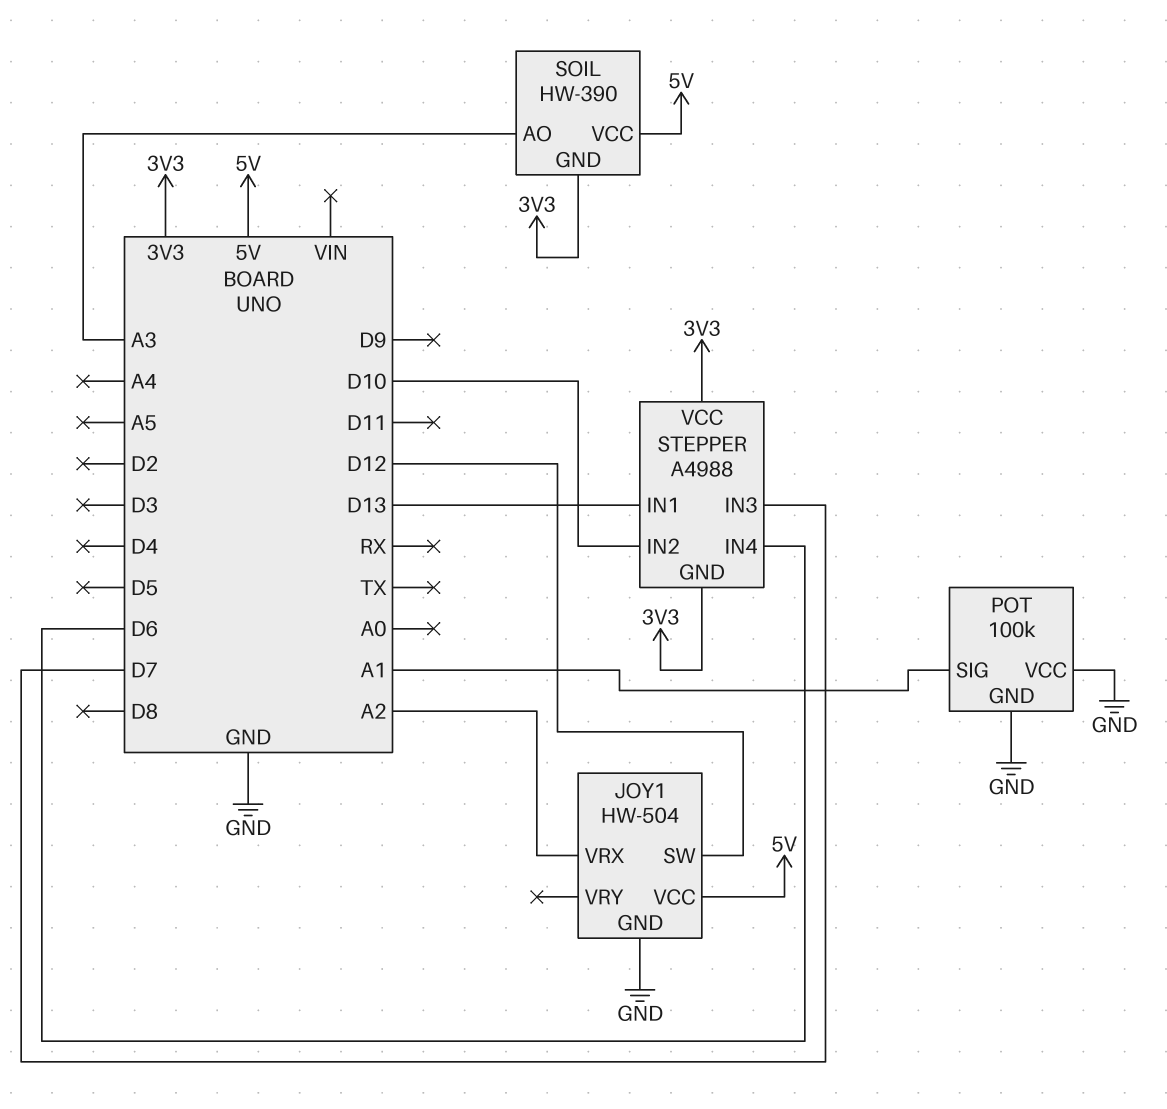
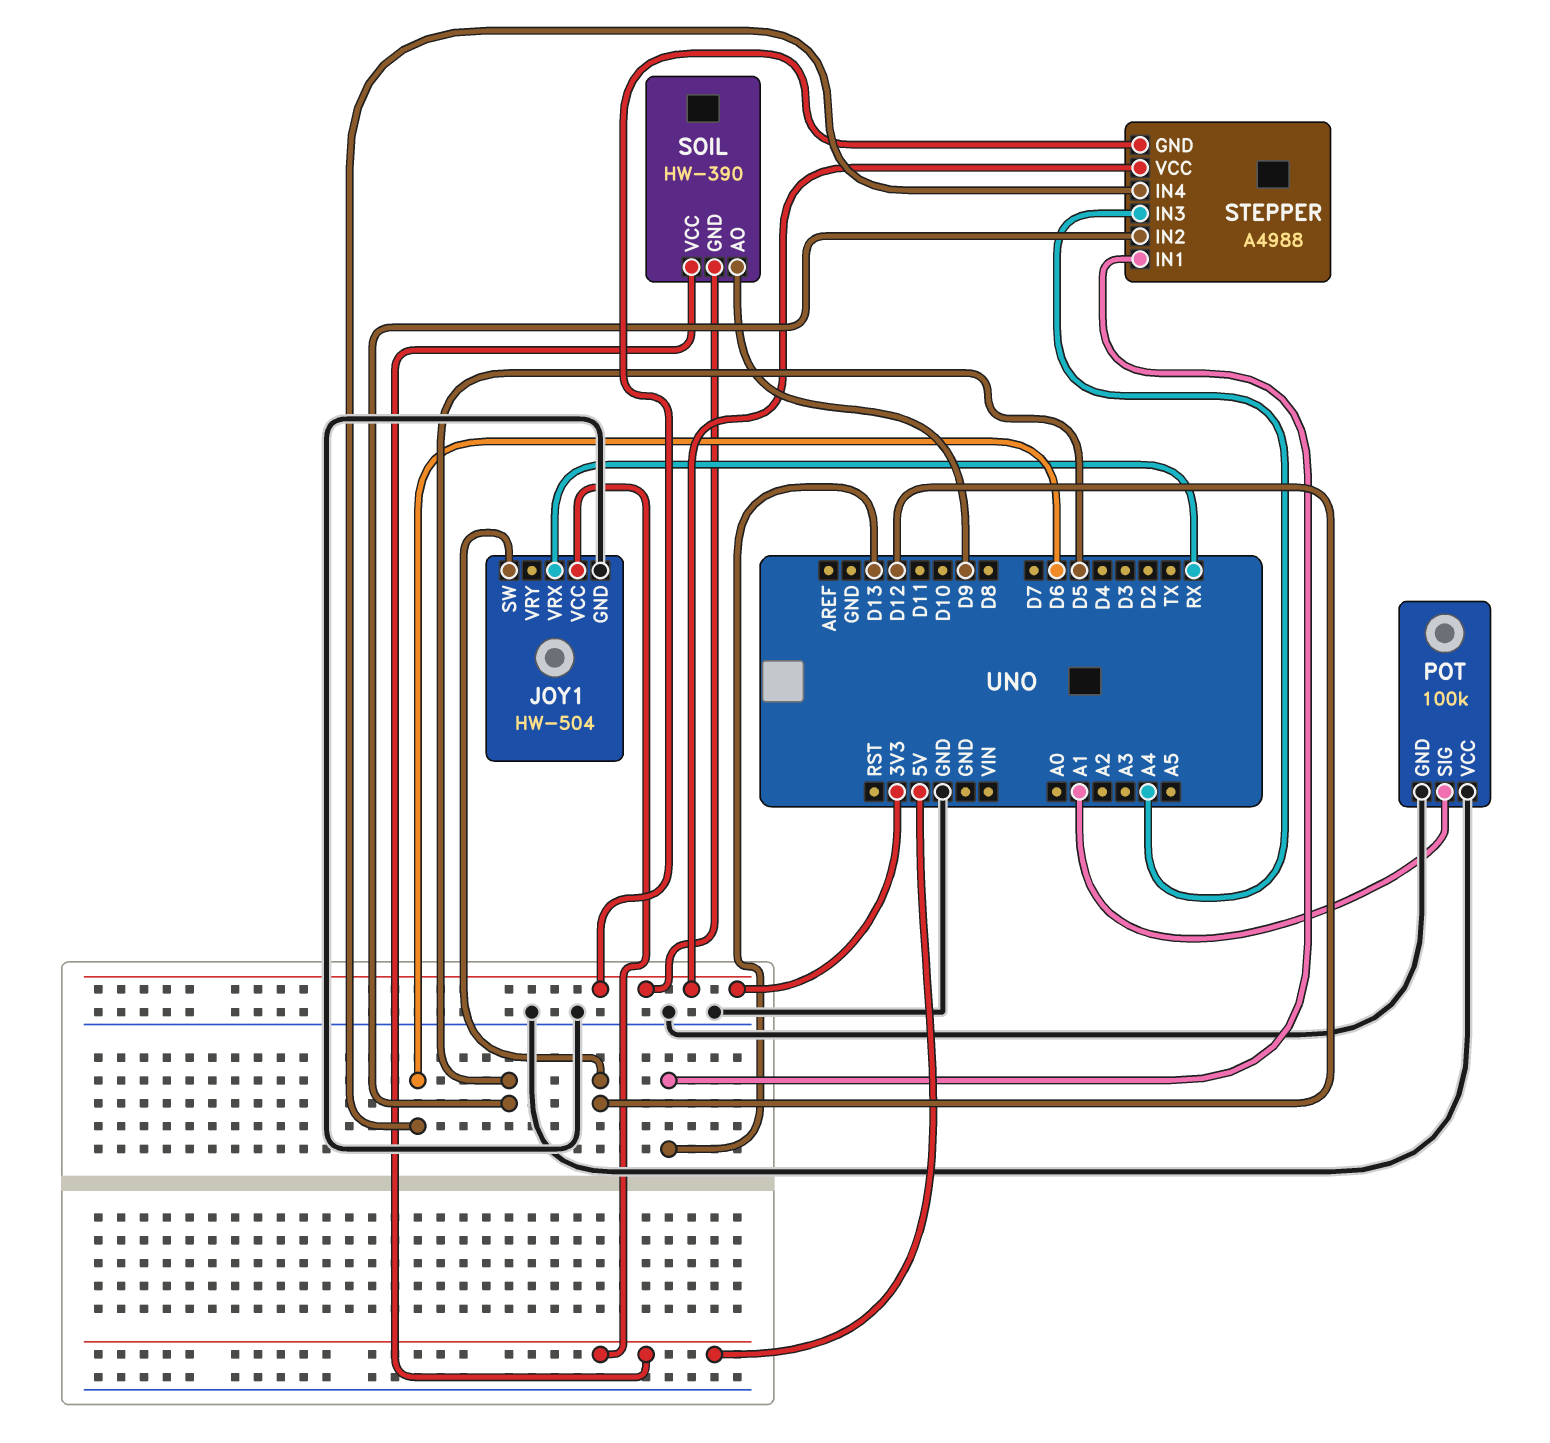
JOY1 pin VRX: A2 -> RX
SOIL pin AO: A3 -> D9
STEPPER pin IN2: D10 -> D5
STEPPER pin IN3: D7 -> A4

